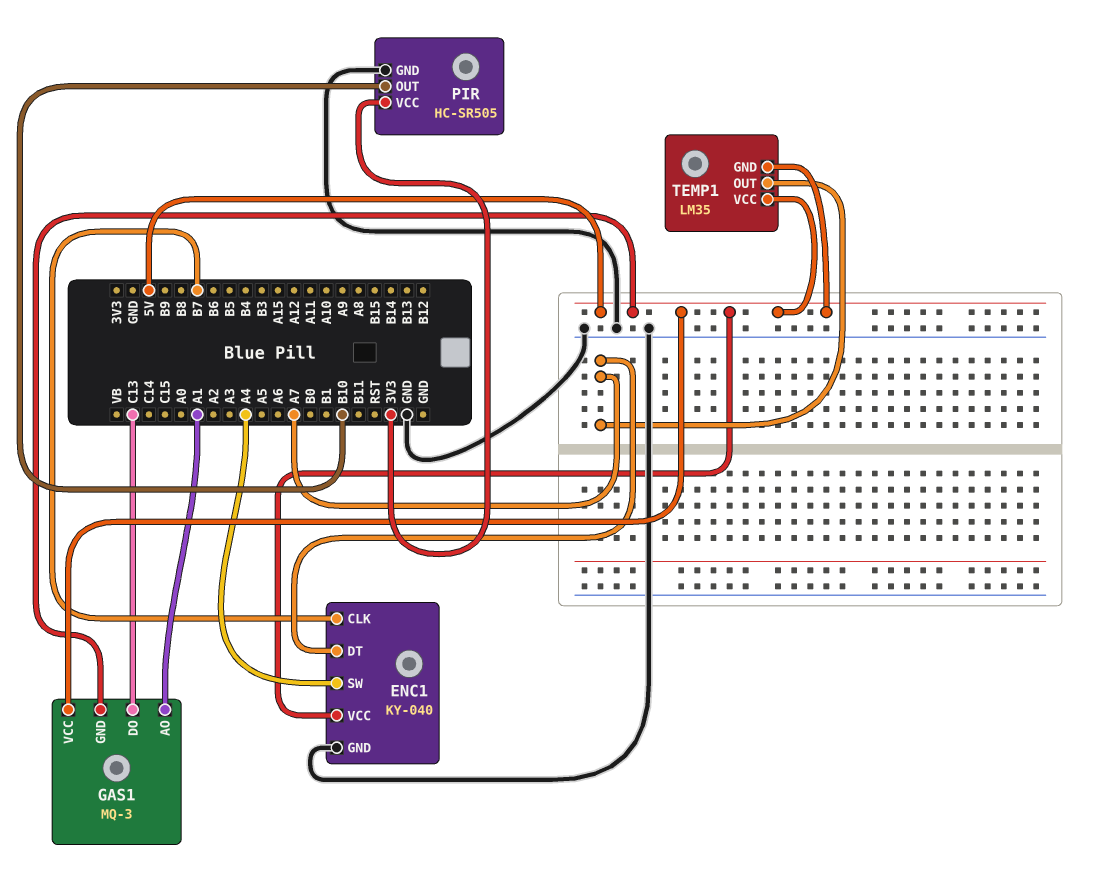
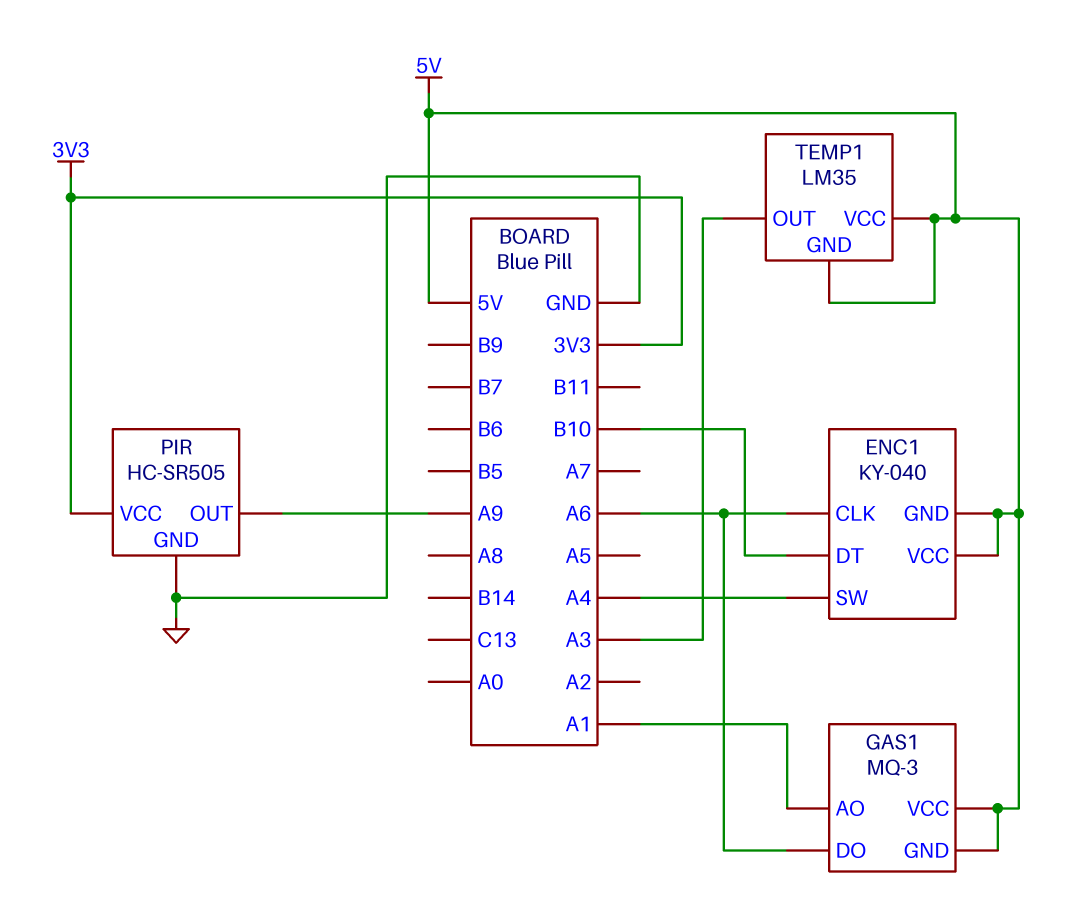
ENC1 pin CLK: B7 -> A6
ENC1 pin DT: A7 -> B10
ENC1 pin GND: GND -> 5V
GAS1 pin DO: C13 -> A6
PIR pin OUT: B10 -> A9
TEMP1 pin OUT: A7 -> A3

